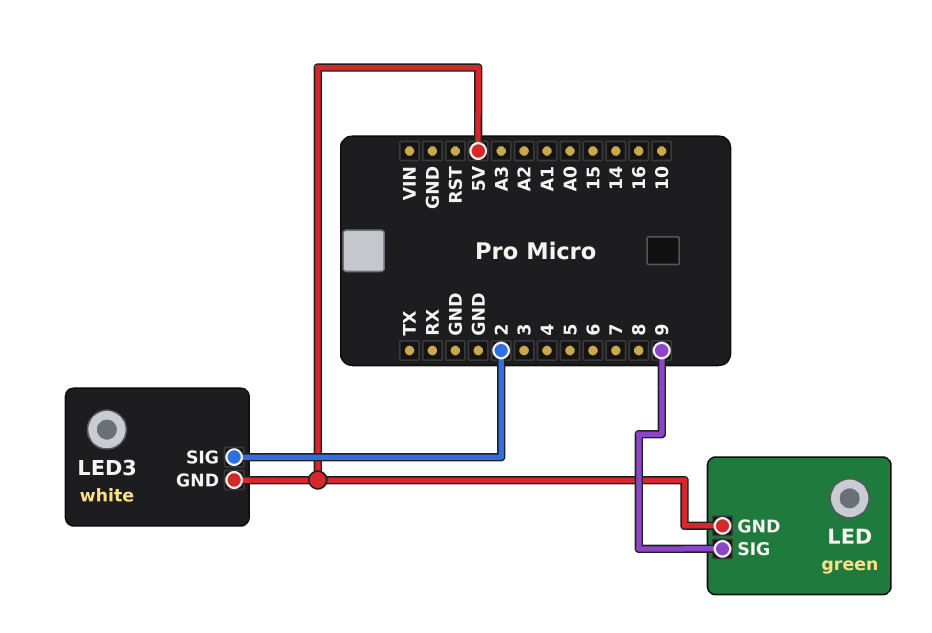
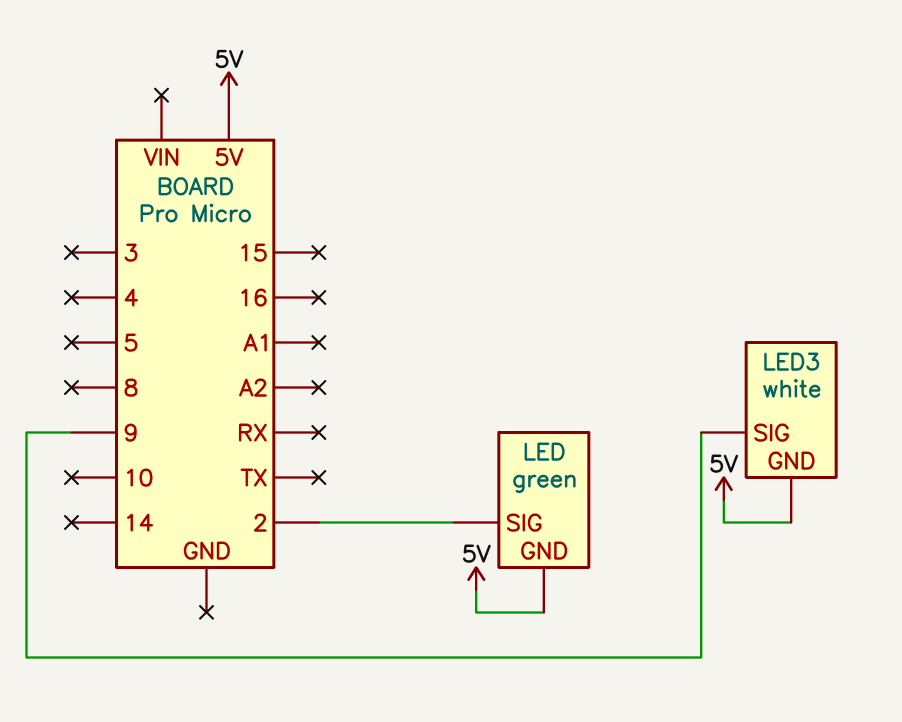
LED pin SIG: 9 -> 2
LED3 pin SIG: 2 -> 9

